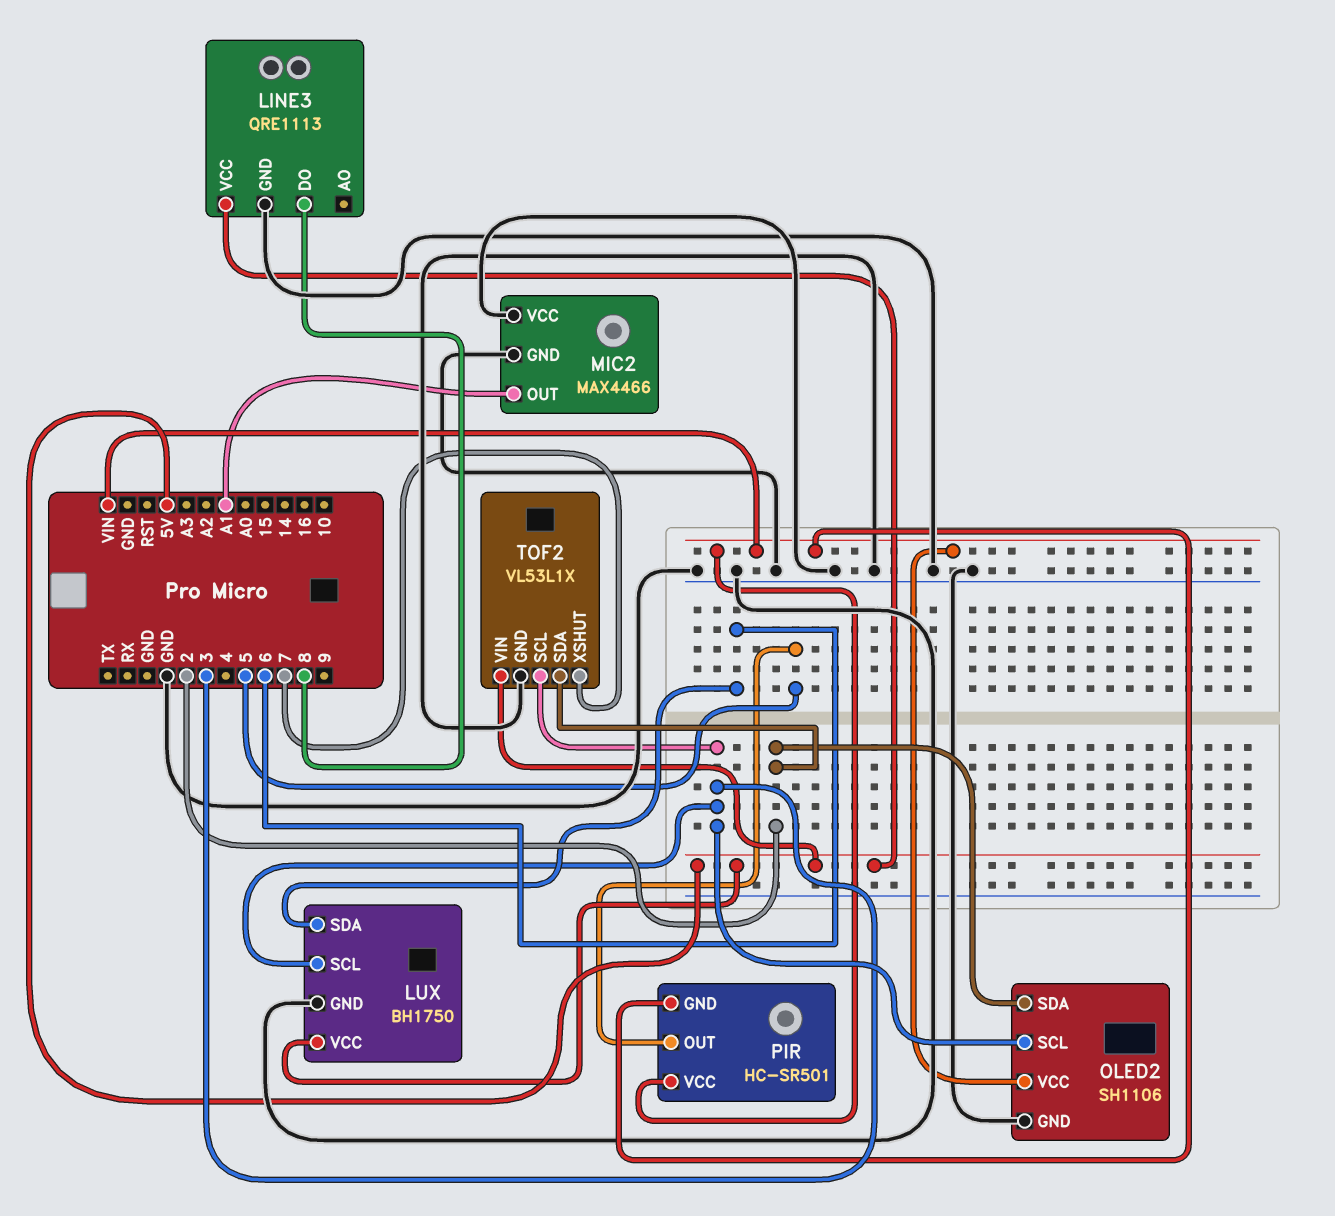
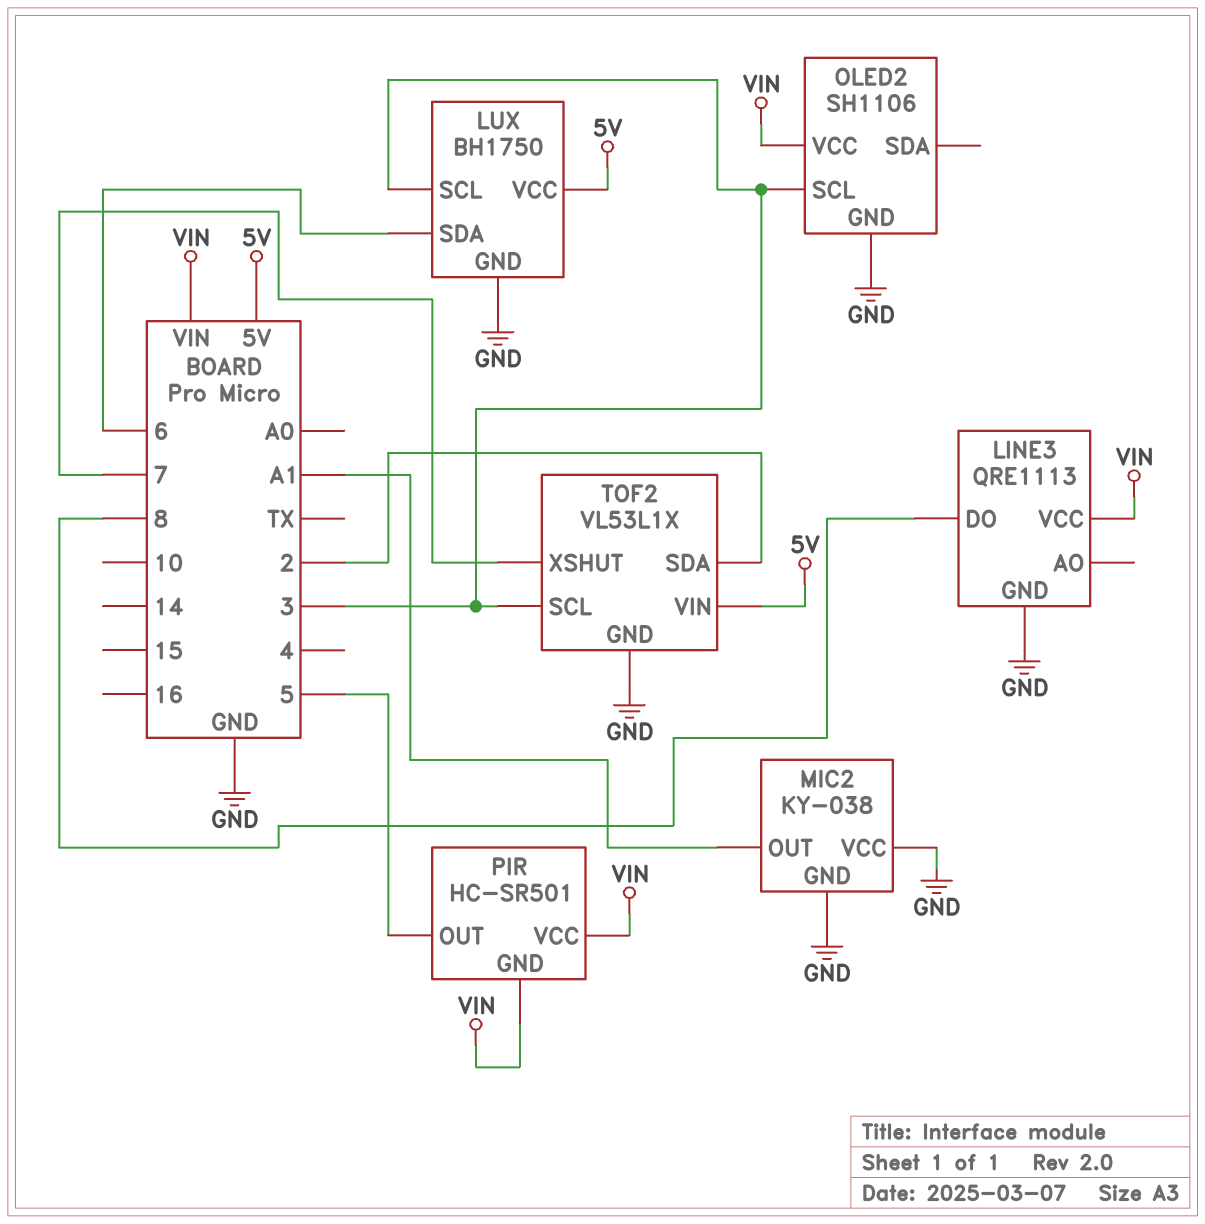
LINE3 pin VCC: 5V -> VIN
MIC2: MAX4466 -> KY-038
OLED2 pin SDA: 2 -> none

